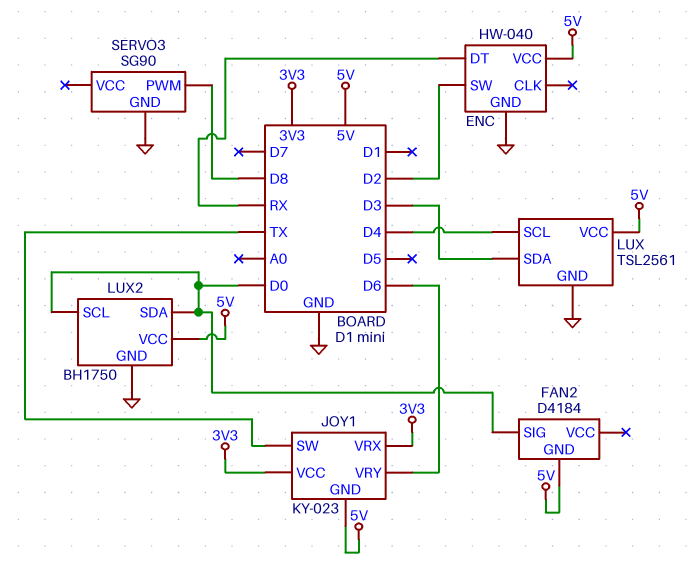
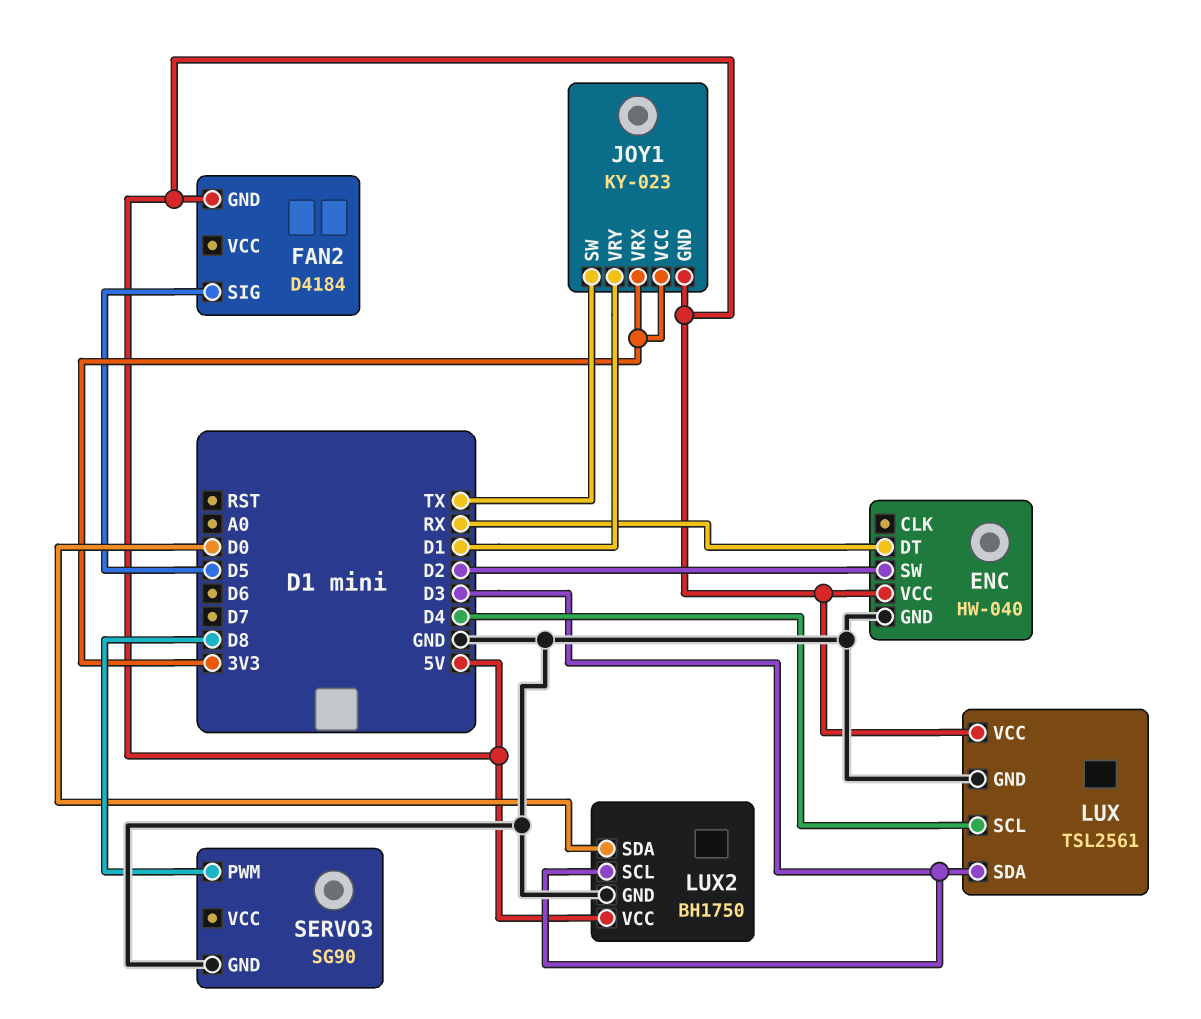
FAN2 pin SIG: D0 -> D5
JOY1 pin VRY: D6 -> D1
LUX2 pin SCL: D0 -> D3

